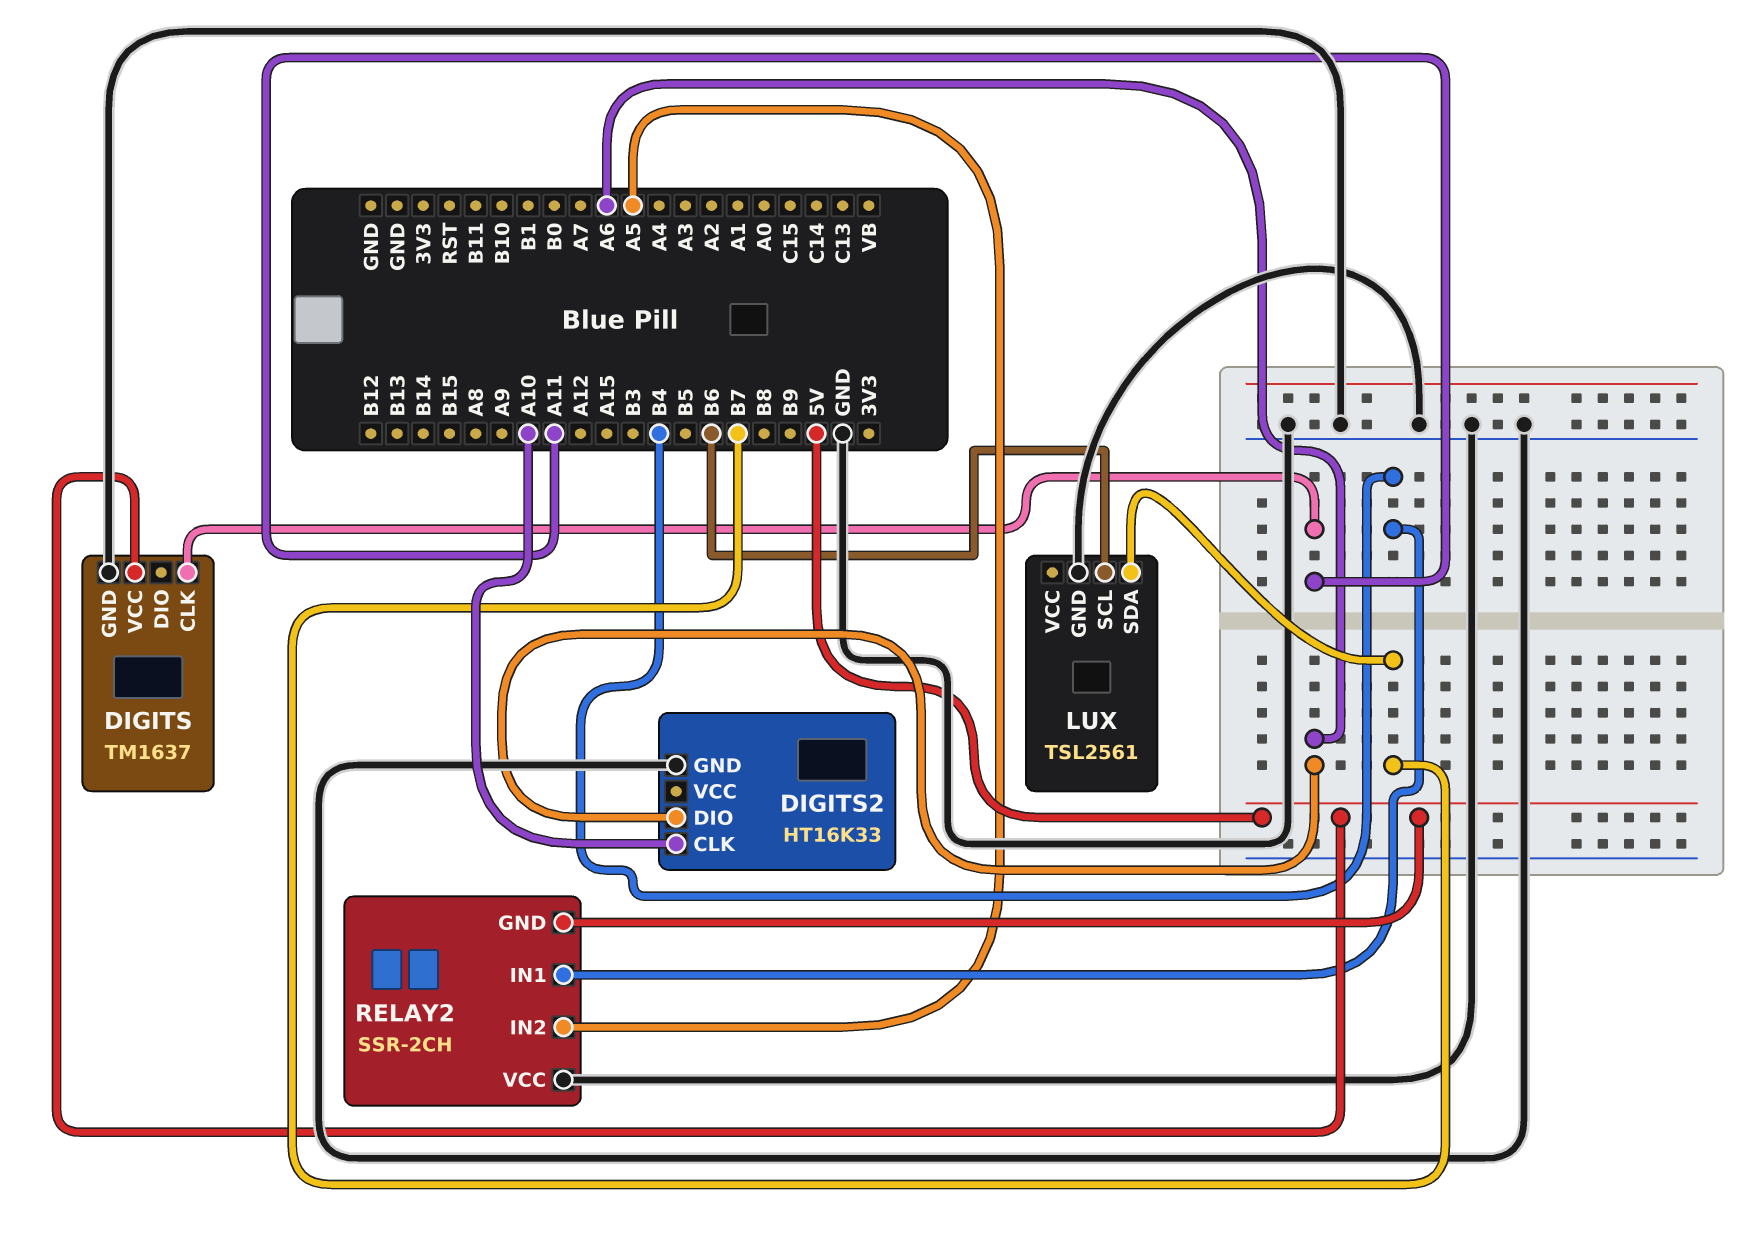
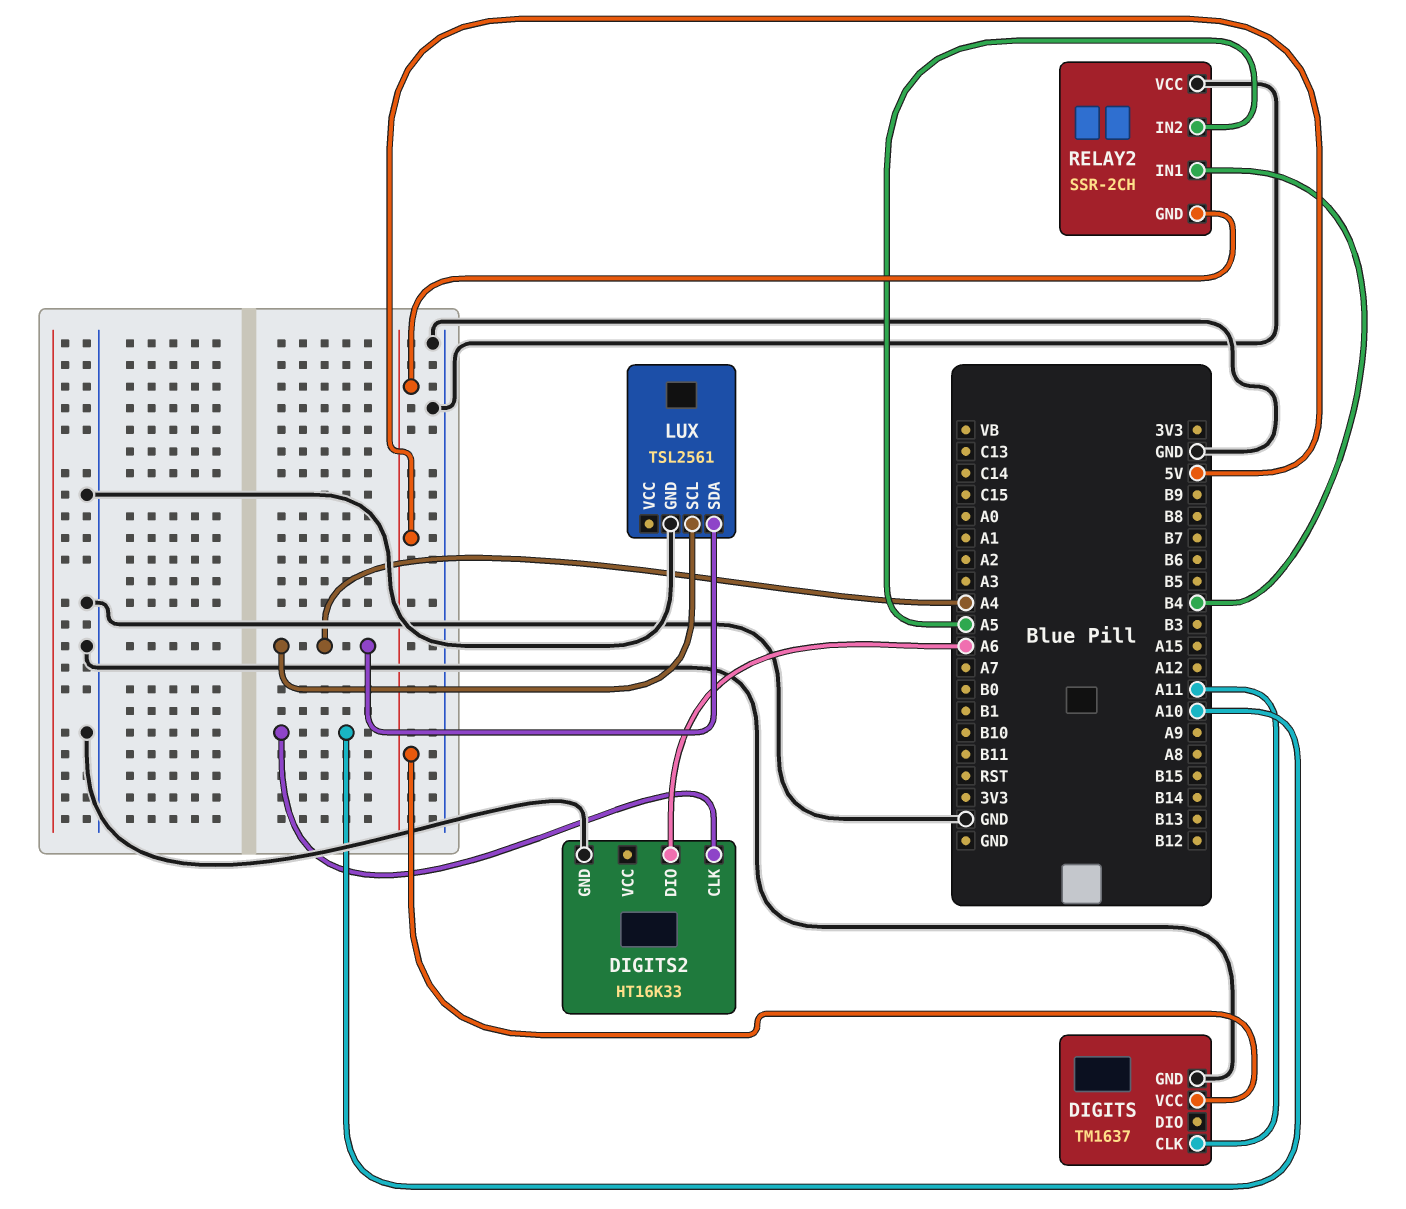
LUX pin SCL: B6 -> A4
LUX pin SDA: B7 -> A4

